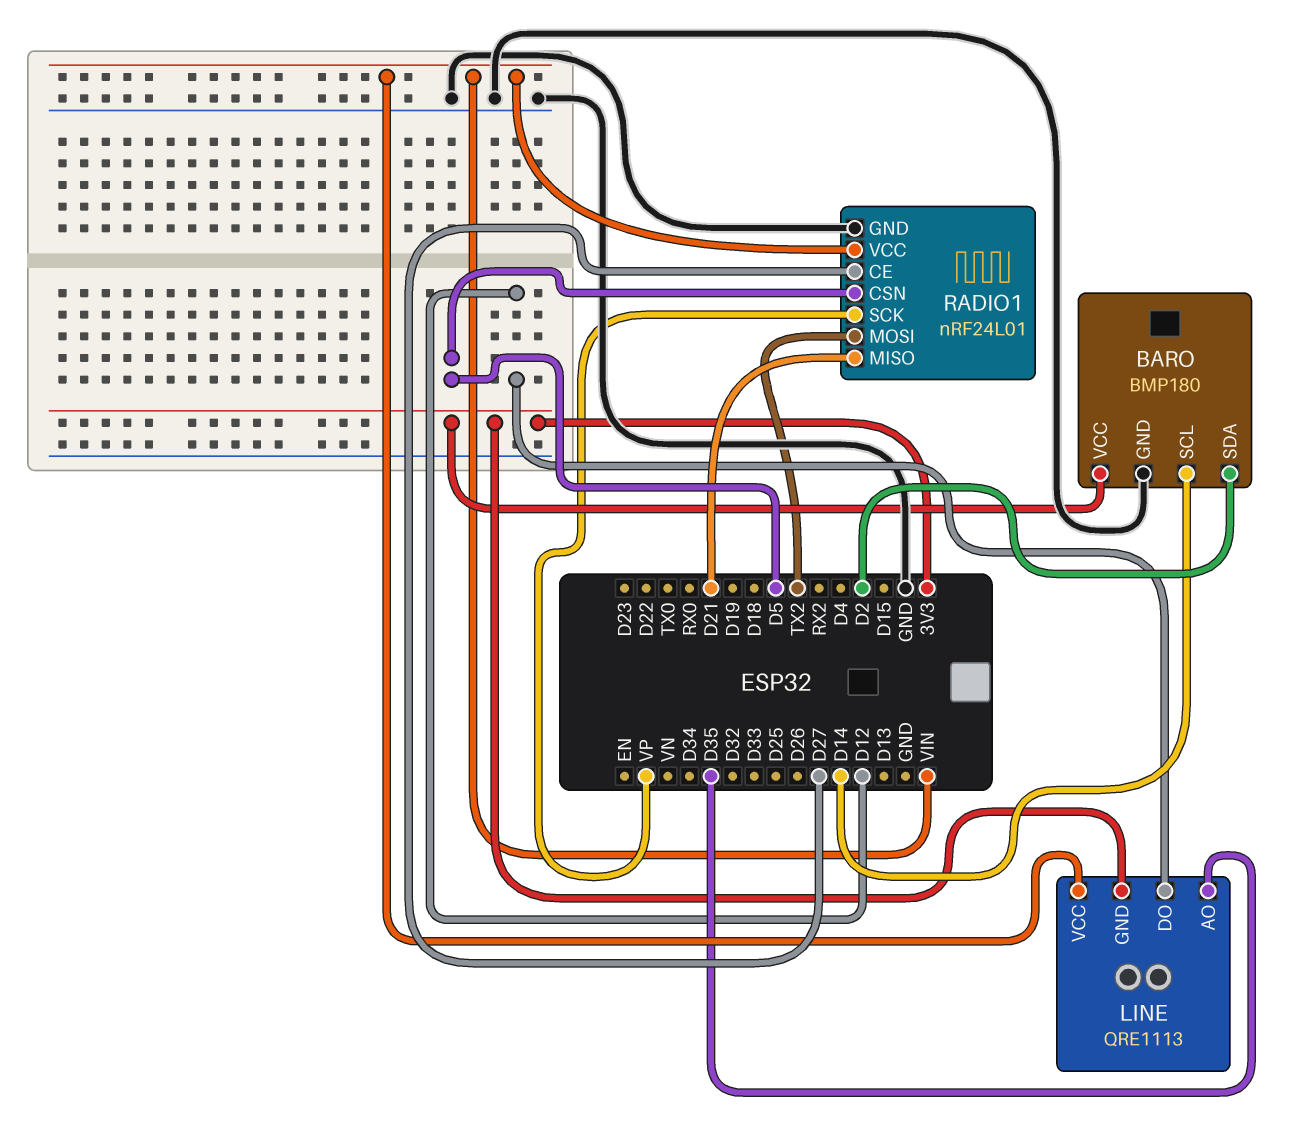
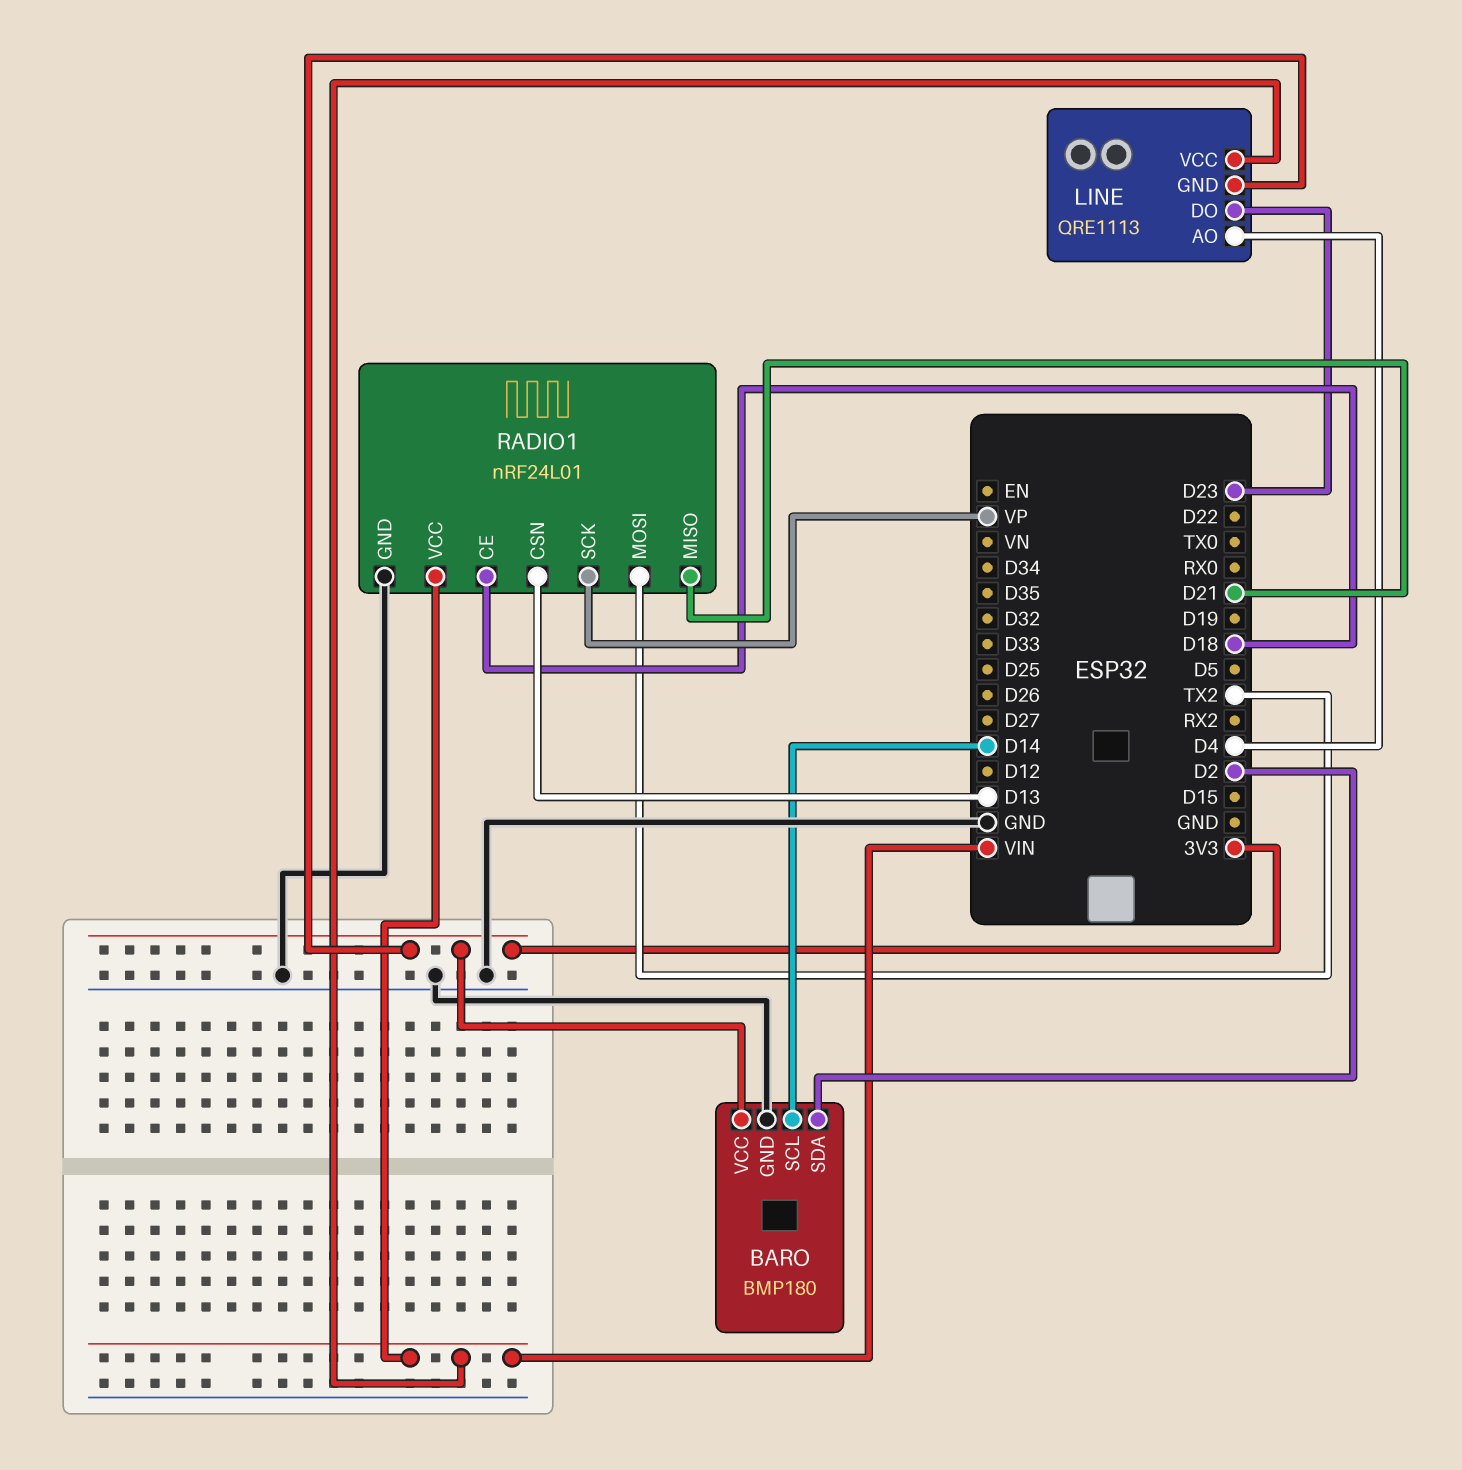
LINE pin AO: D35 -> D4
LINE pin DO: D12 -> D23
RADIO1 pin CE: D27 -> D18
RADIO1 pin CSN: D5 -> D13

